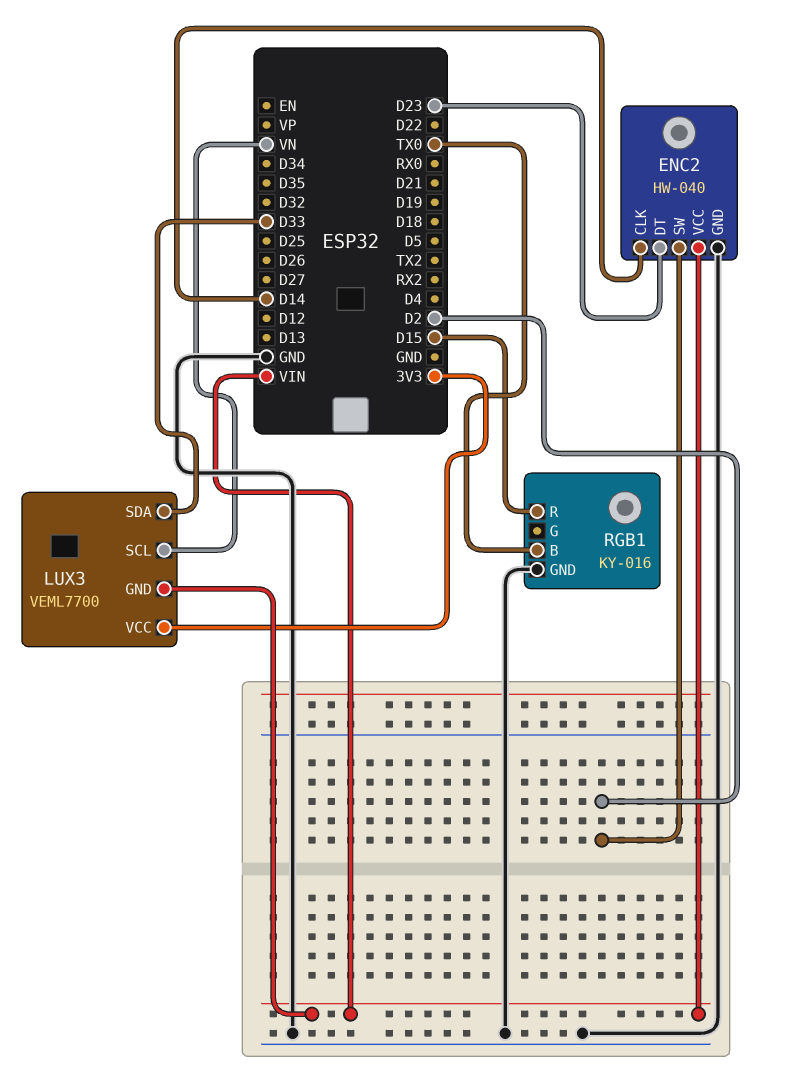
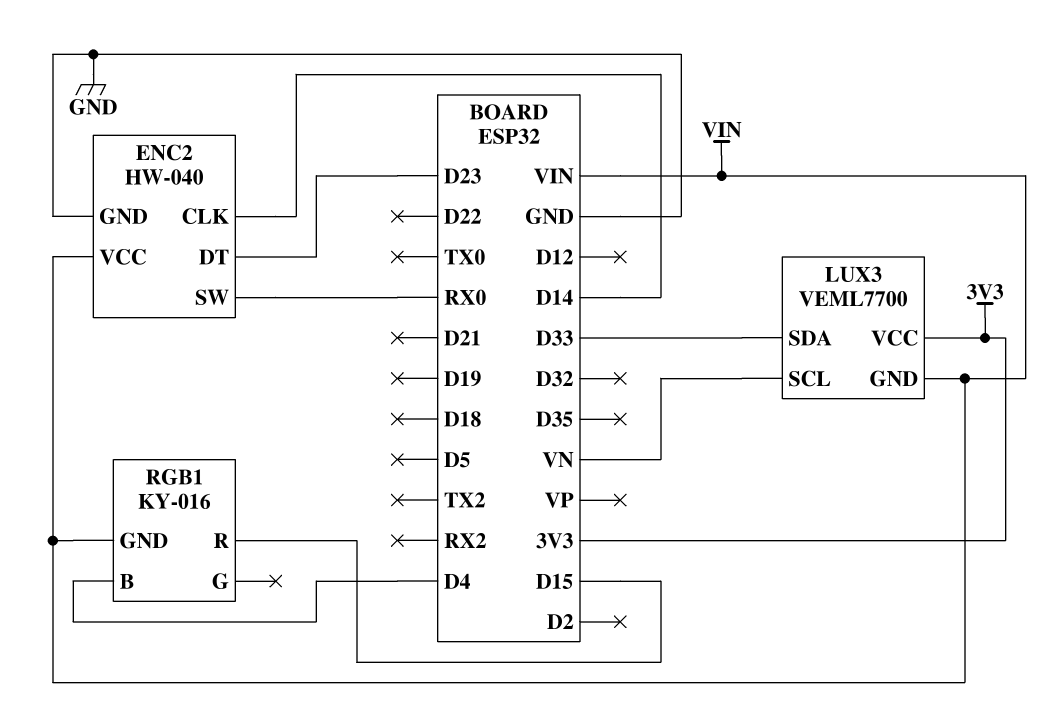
ENC2 pin SW: D2 -> RX0
RGB1 pin B: TX0 -> D4
RGB1 pin GND: GND -> VIN

